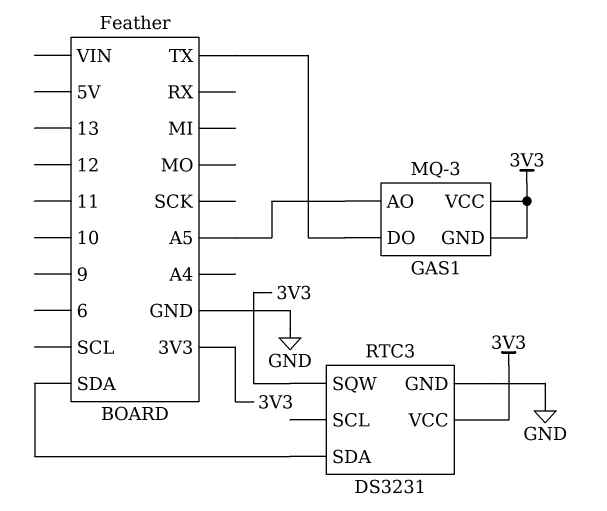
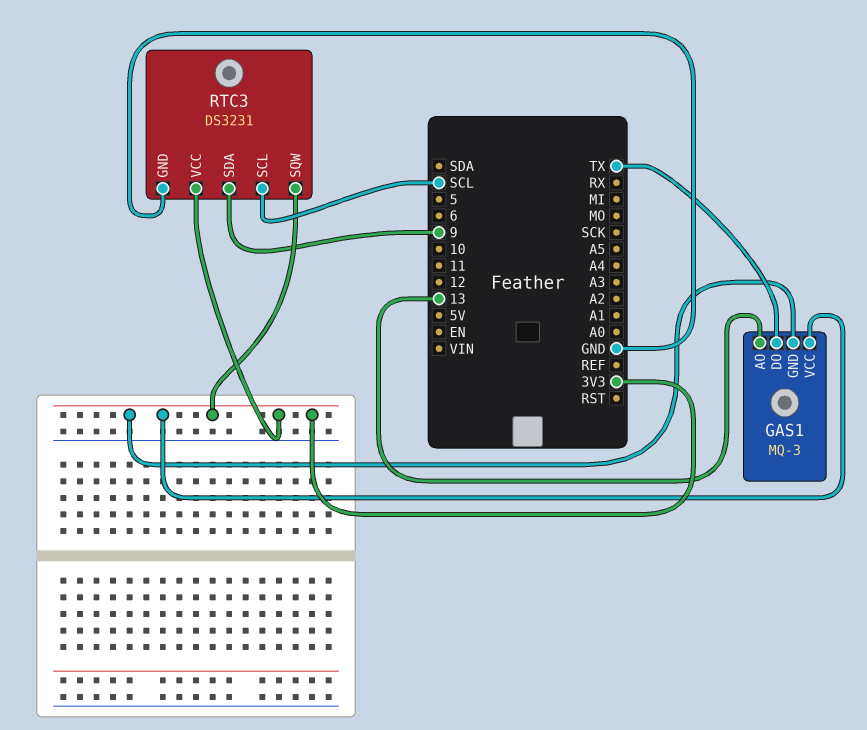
GAS1 pin AO: A5 -> 13
RTC3 pin SCL: none -> SCL
RTC3 pin SDA: SDA -> 9

